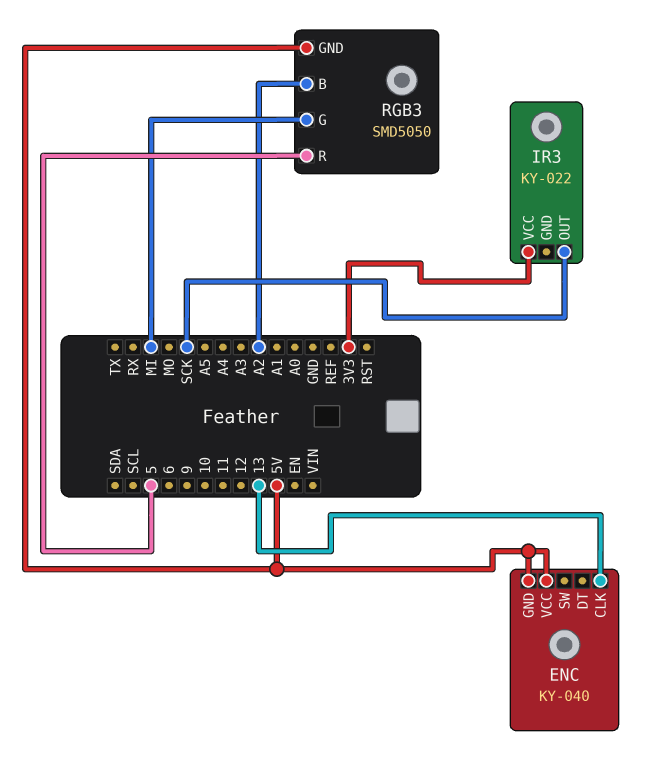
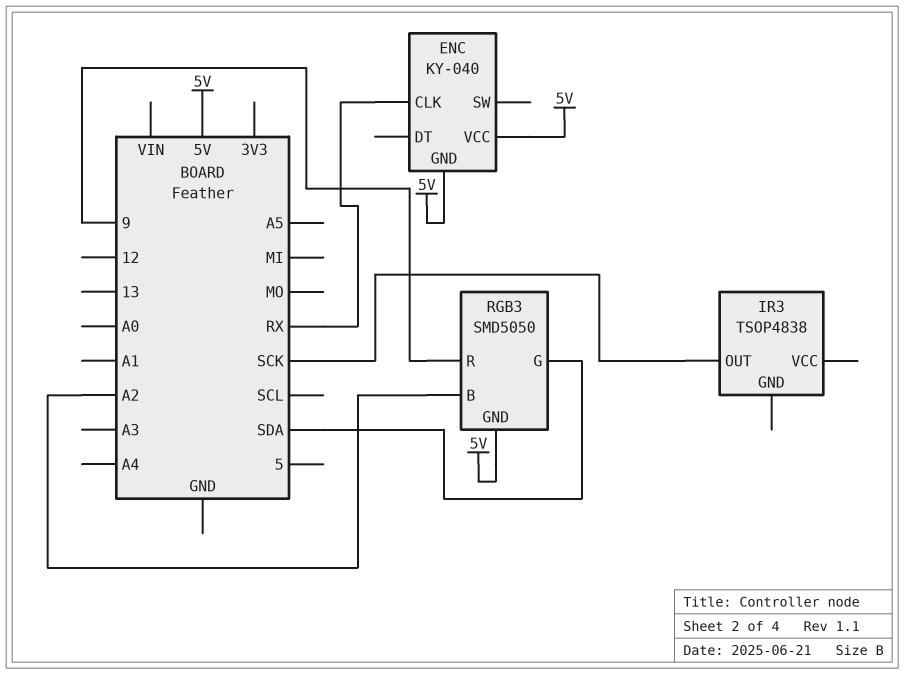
ENC pin CLK: 13 -> RX
IR3: KY-022 -> TSOP4838
IR3 pin VCC: 3V3 -> none
RGB3 pin G: MI -> SDA
RGB3 pin R: 5 -> 9

